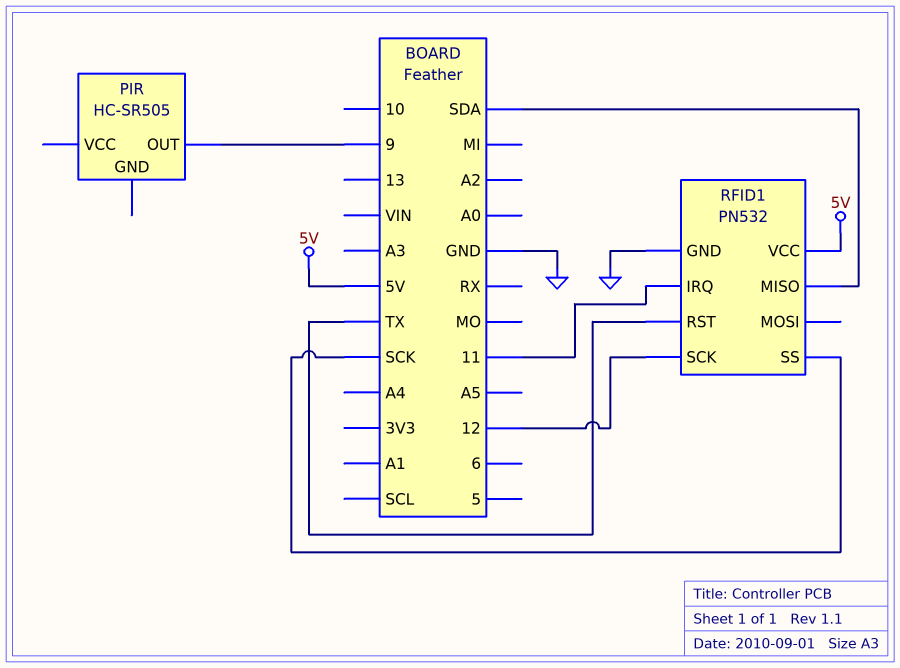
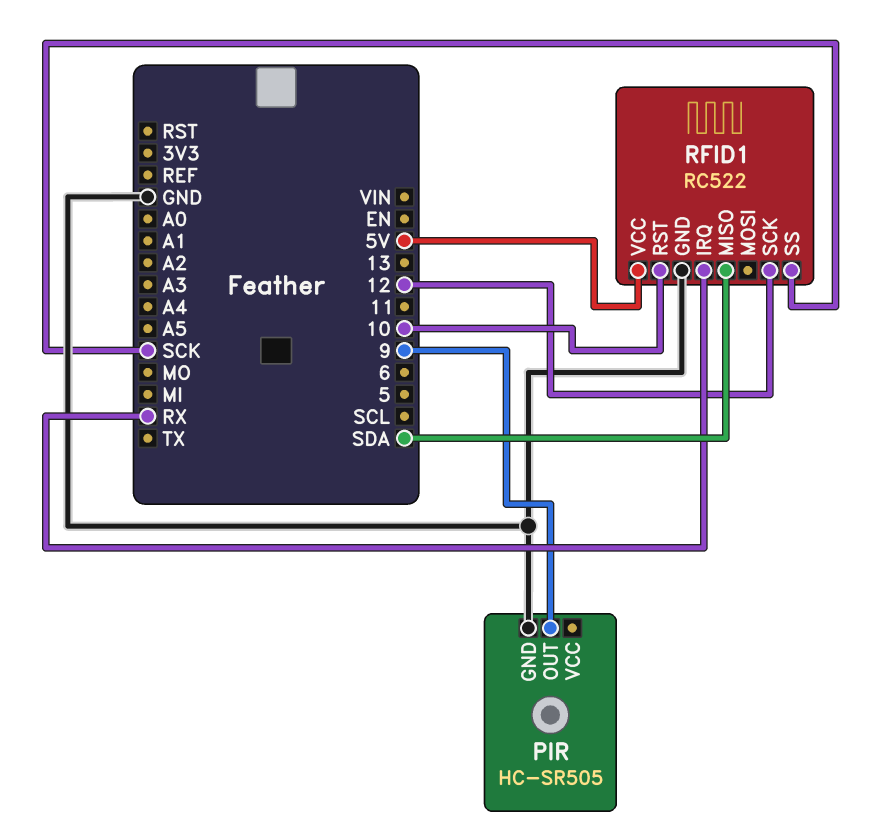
PIR pin GND: none -> GND
RFID1: PN532 -> RC522
RFID1 pin IRQ: 11 -> RX
RFID1 pin RST: TX -> 10

